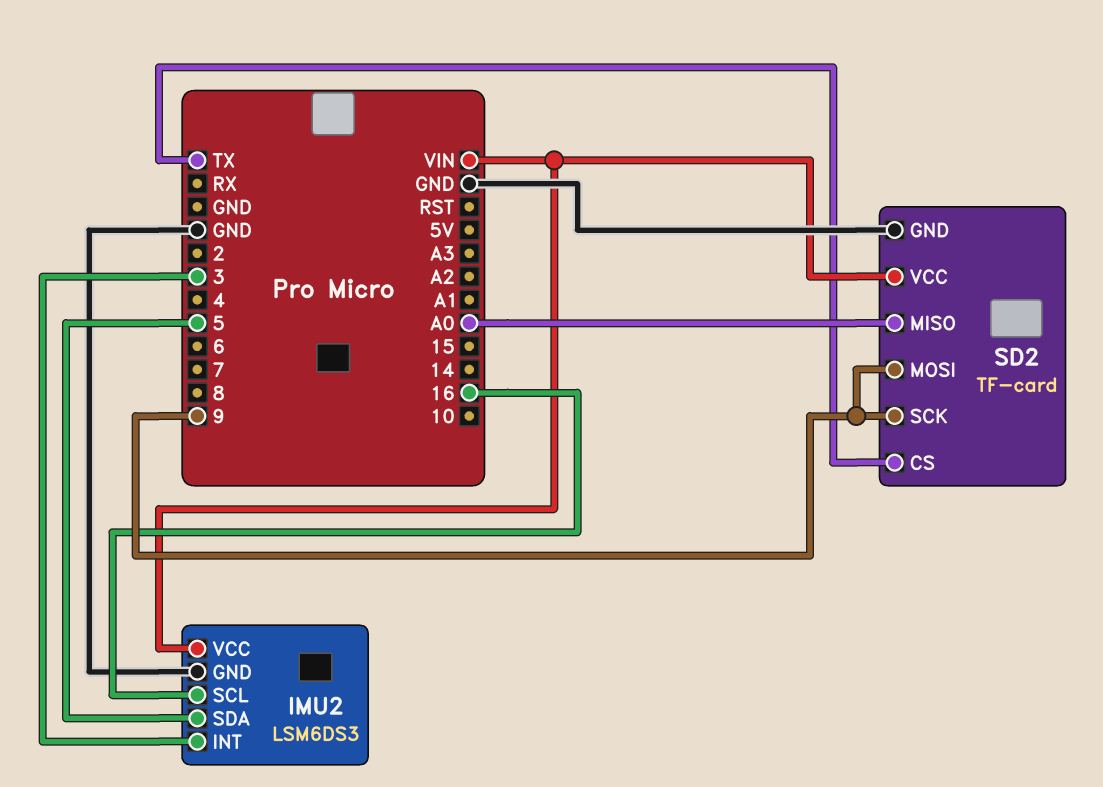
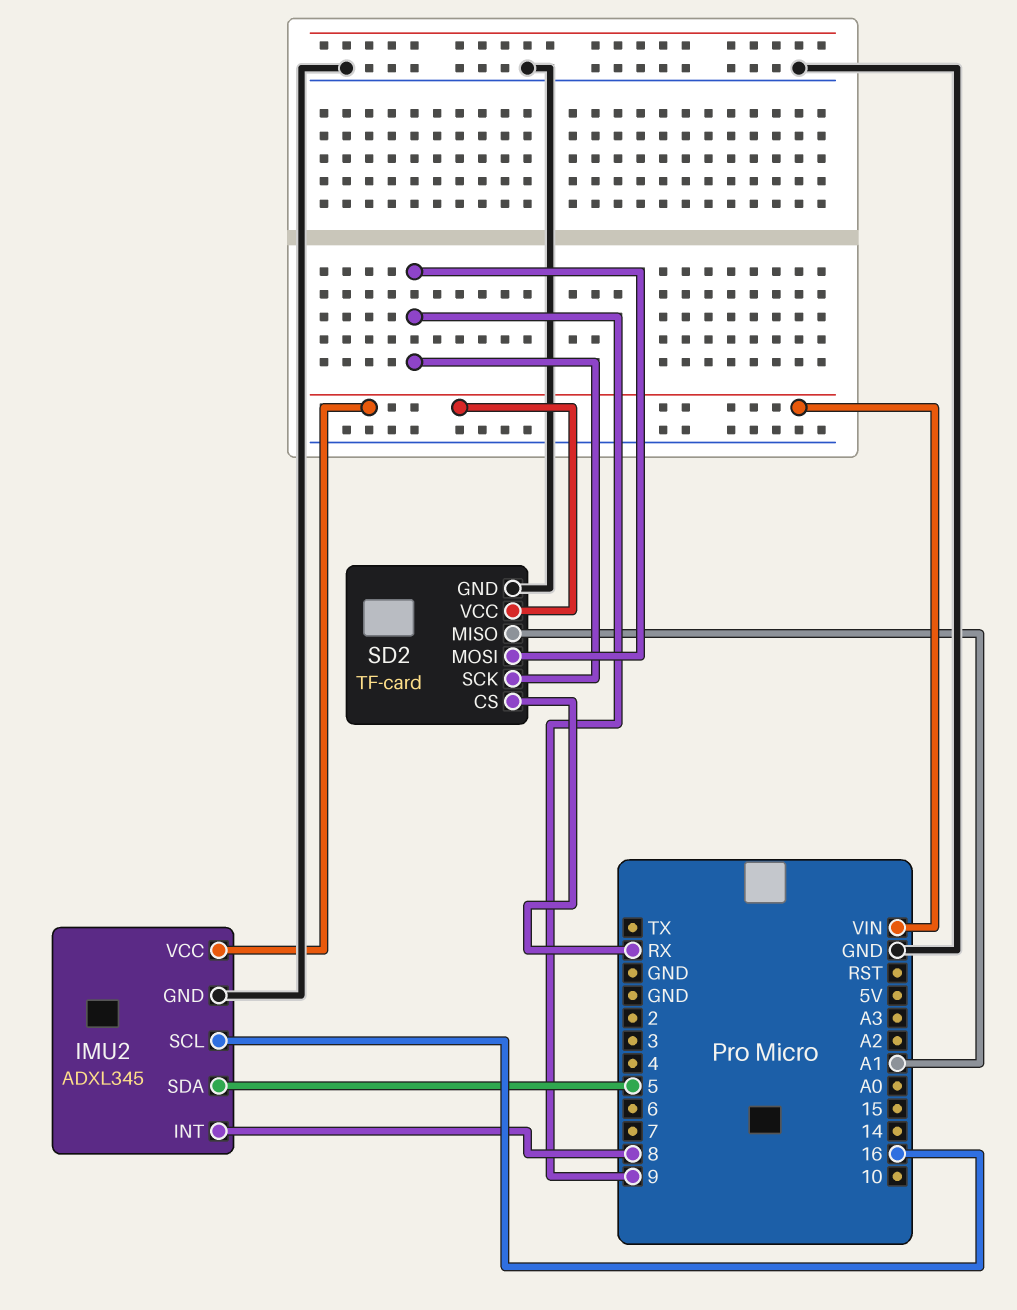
IMU2: LSM6DS3 -> ADXL345
IMU2 pin INT: 3 -> 8
SD2 pin CS: TX -> RX
SD2 pin MISO: A0 -> A1

